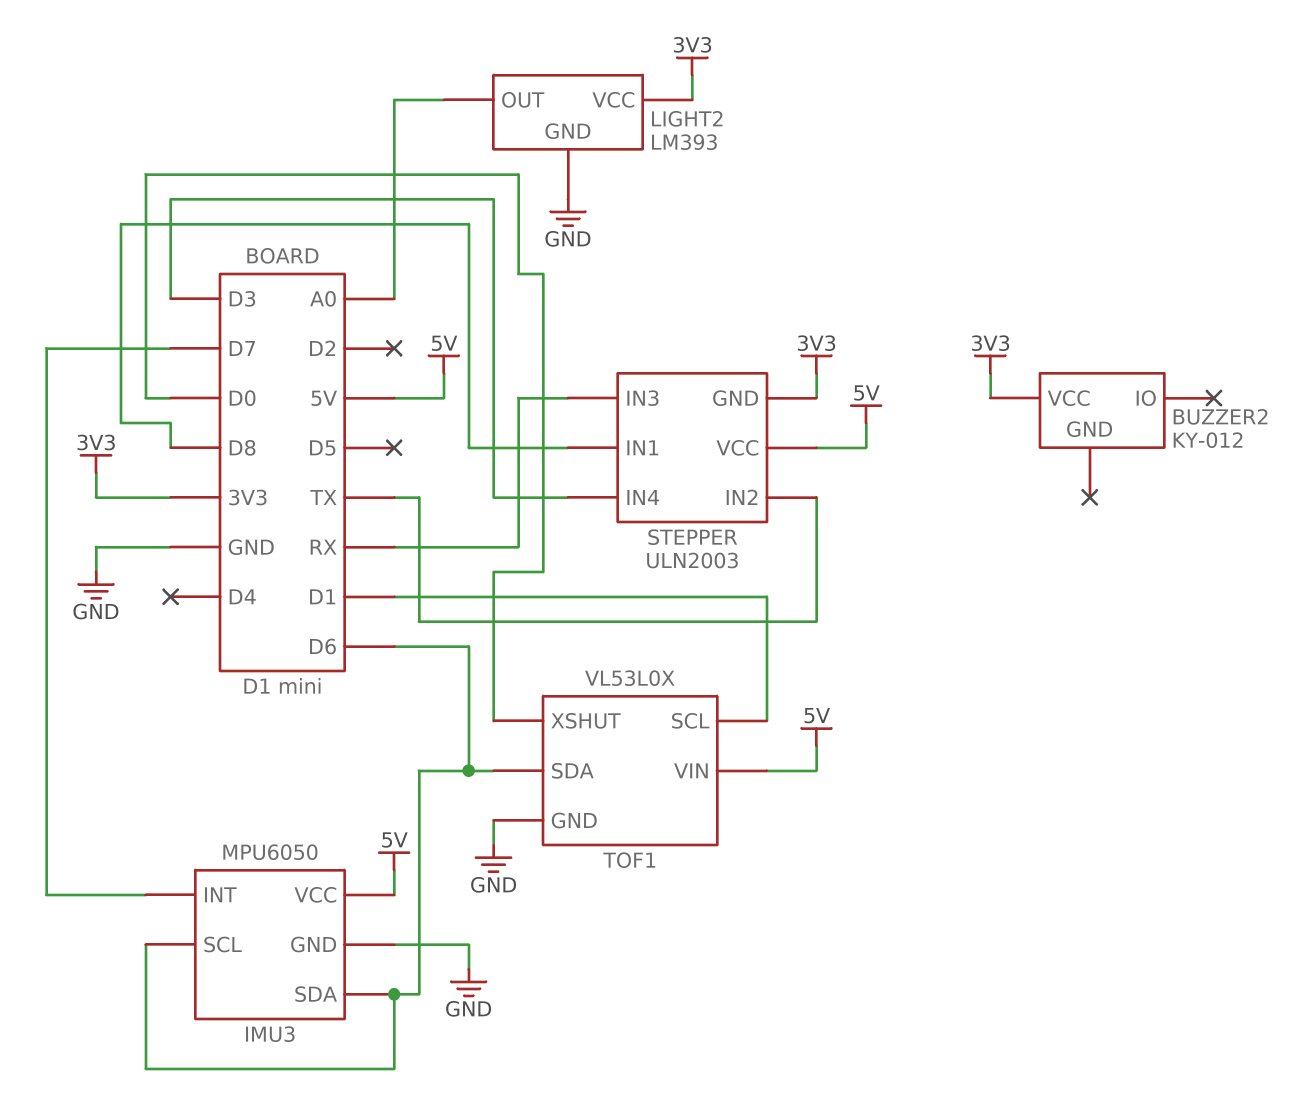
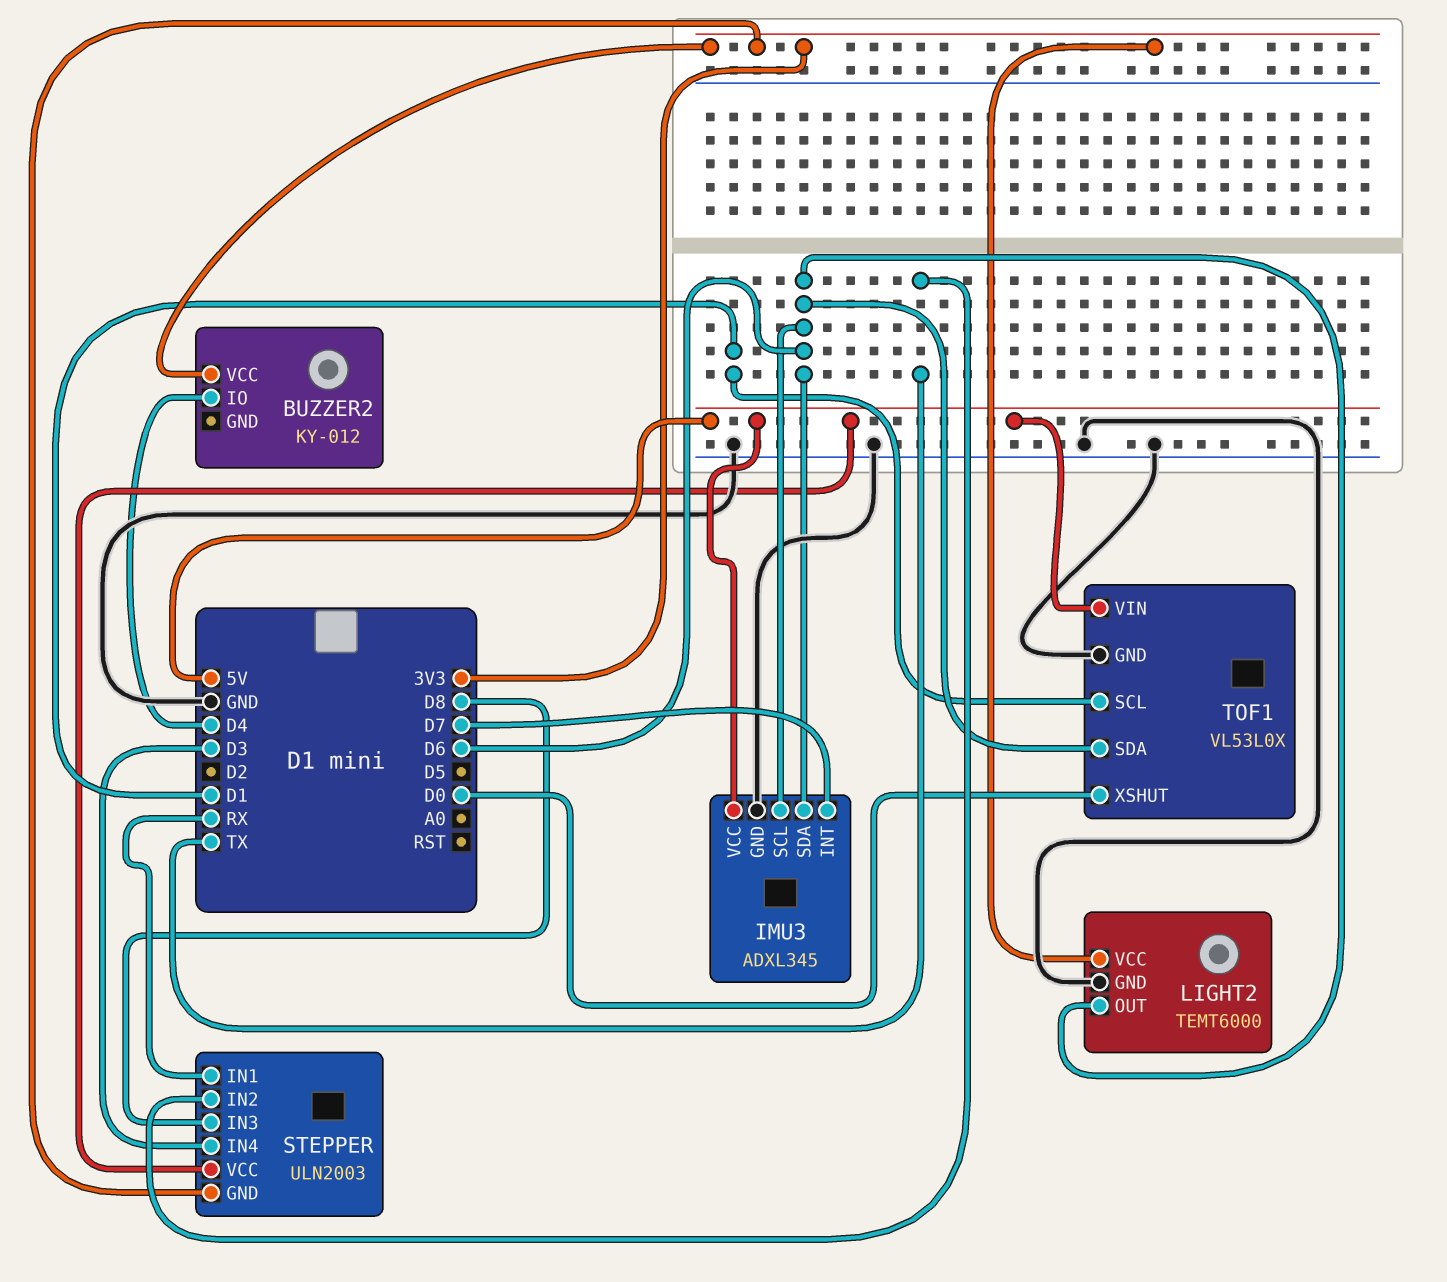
BUZZER2 pin IO: none -> D4
IMU3: MPU6050 -> ADXL345
LIGHT2: LM393 -> TEMT6000
LIGHT2 pin OUT: A0 -> D6
STEPPER pin IN1: D8 -> RX
STEPPER pin IN3: RX -> D8

